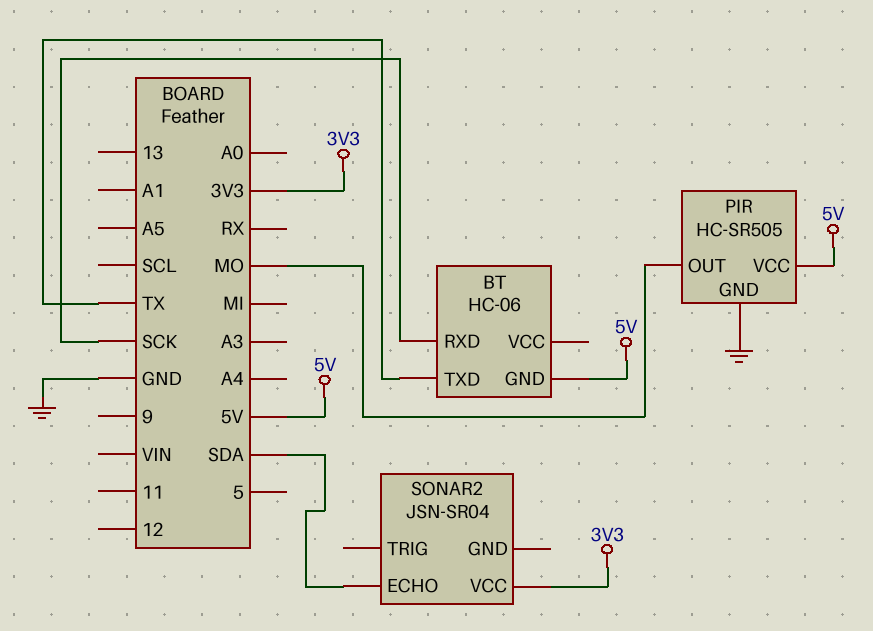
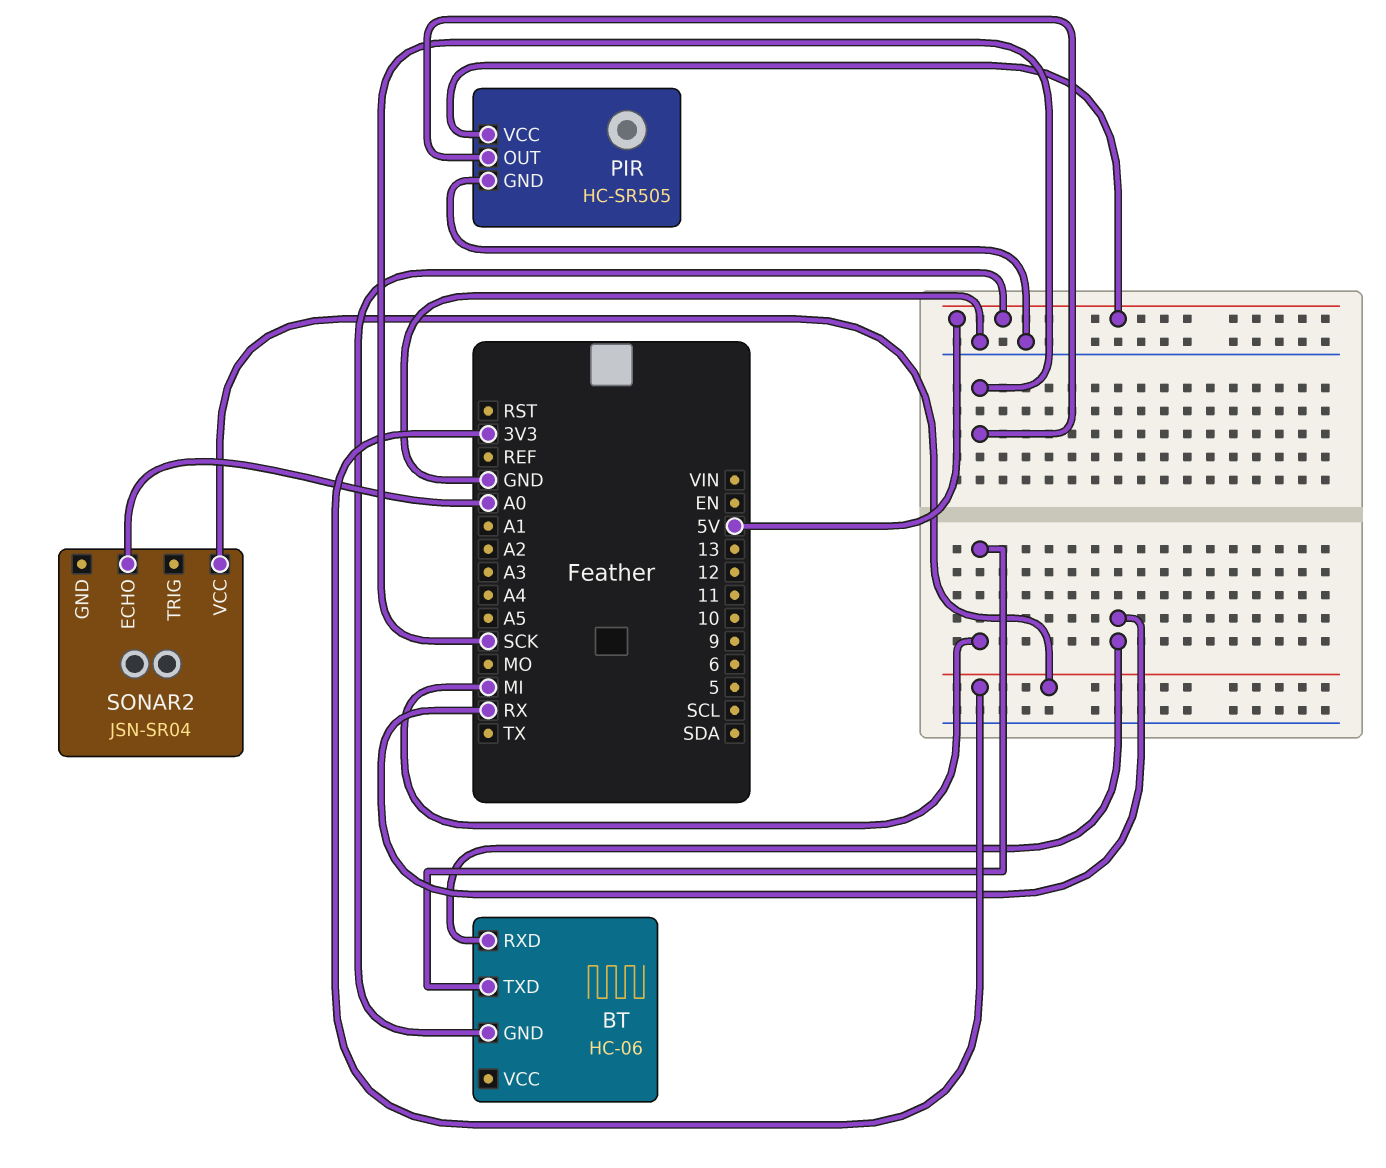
BT pin RXD: SCK -> RX
BT pin TXD: TX -> MI
PIR pin OUT: MO -> SCK
SONAR2 pin ECHO: SDA -> A0

